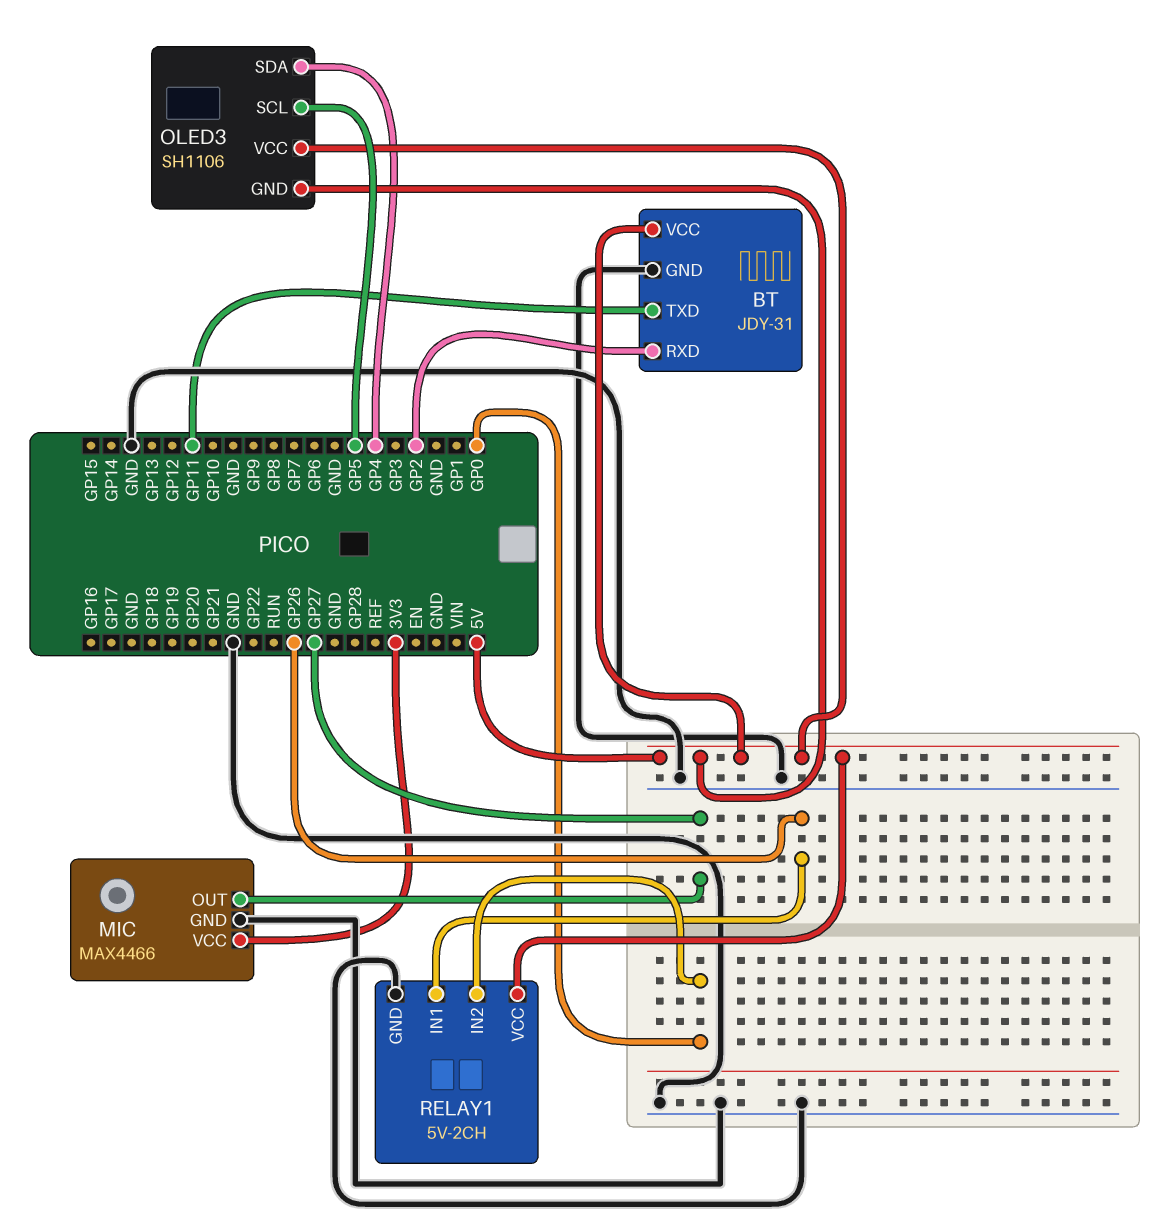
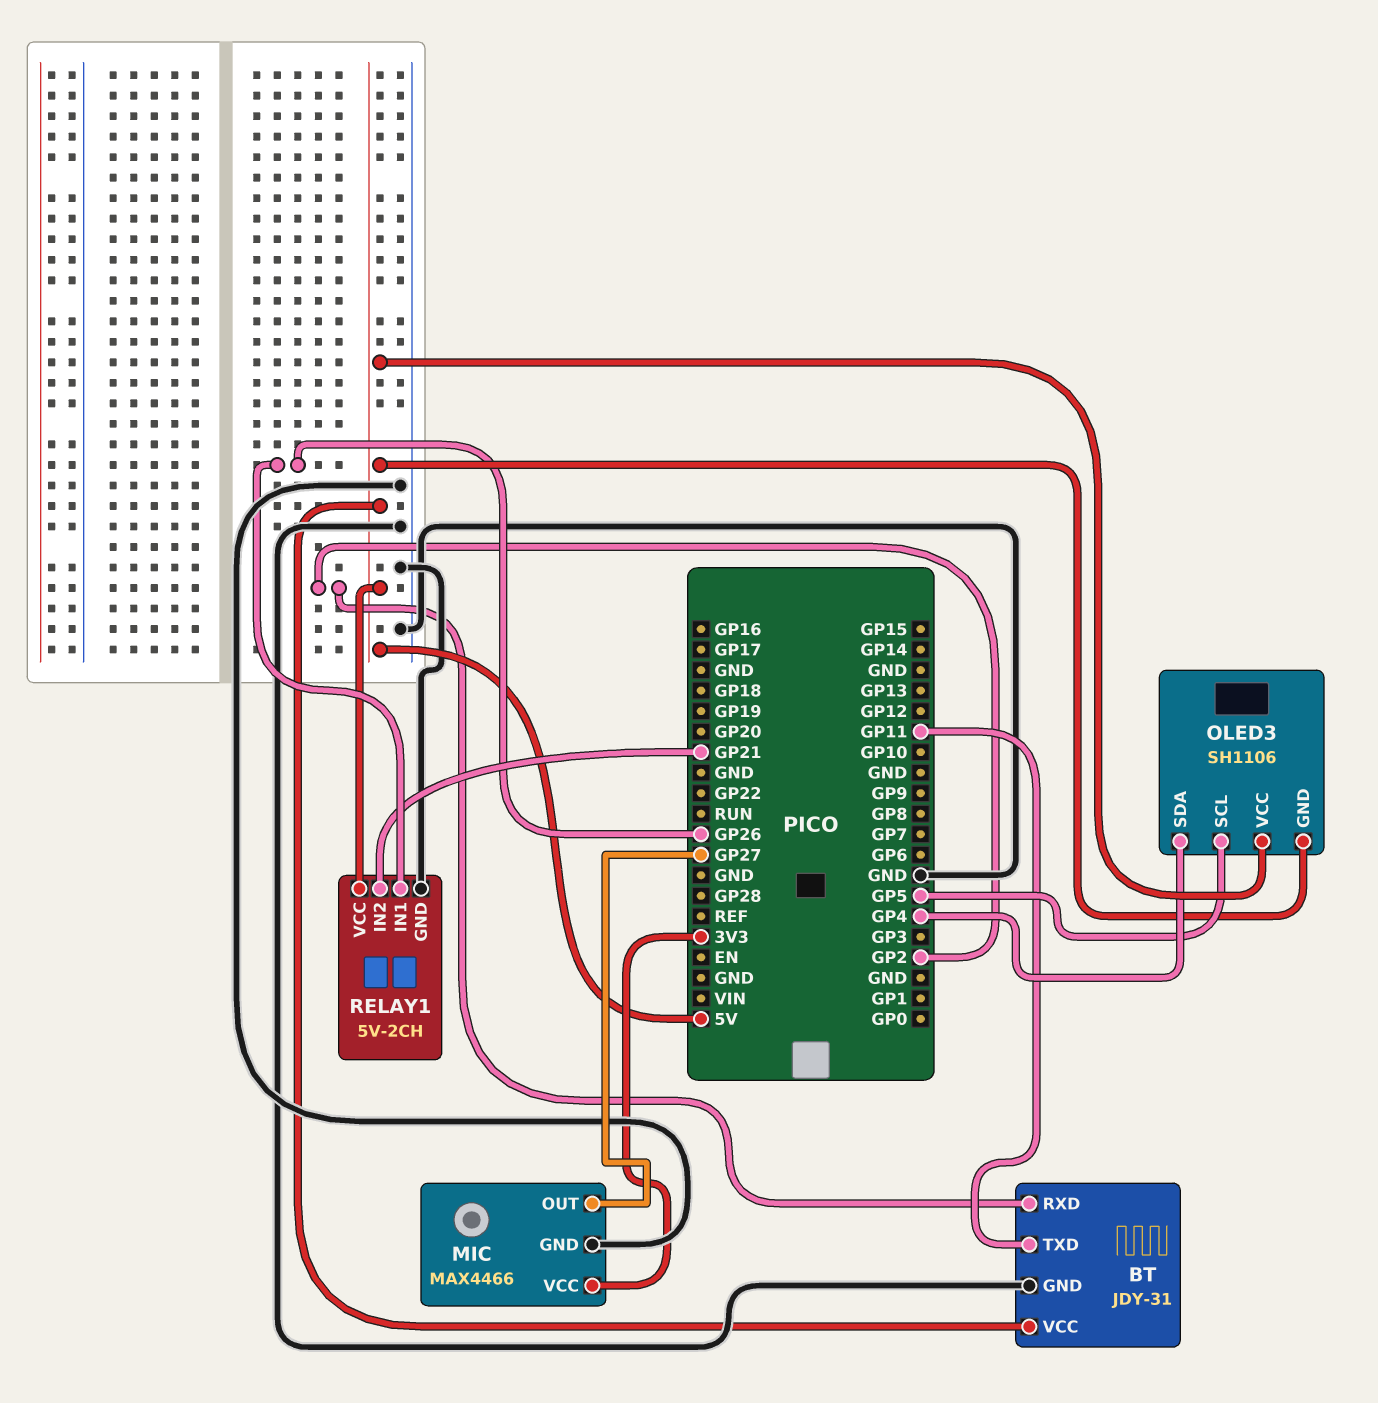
RELAY1 pin IN2: GP0 -> GP21

